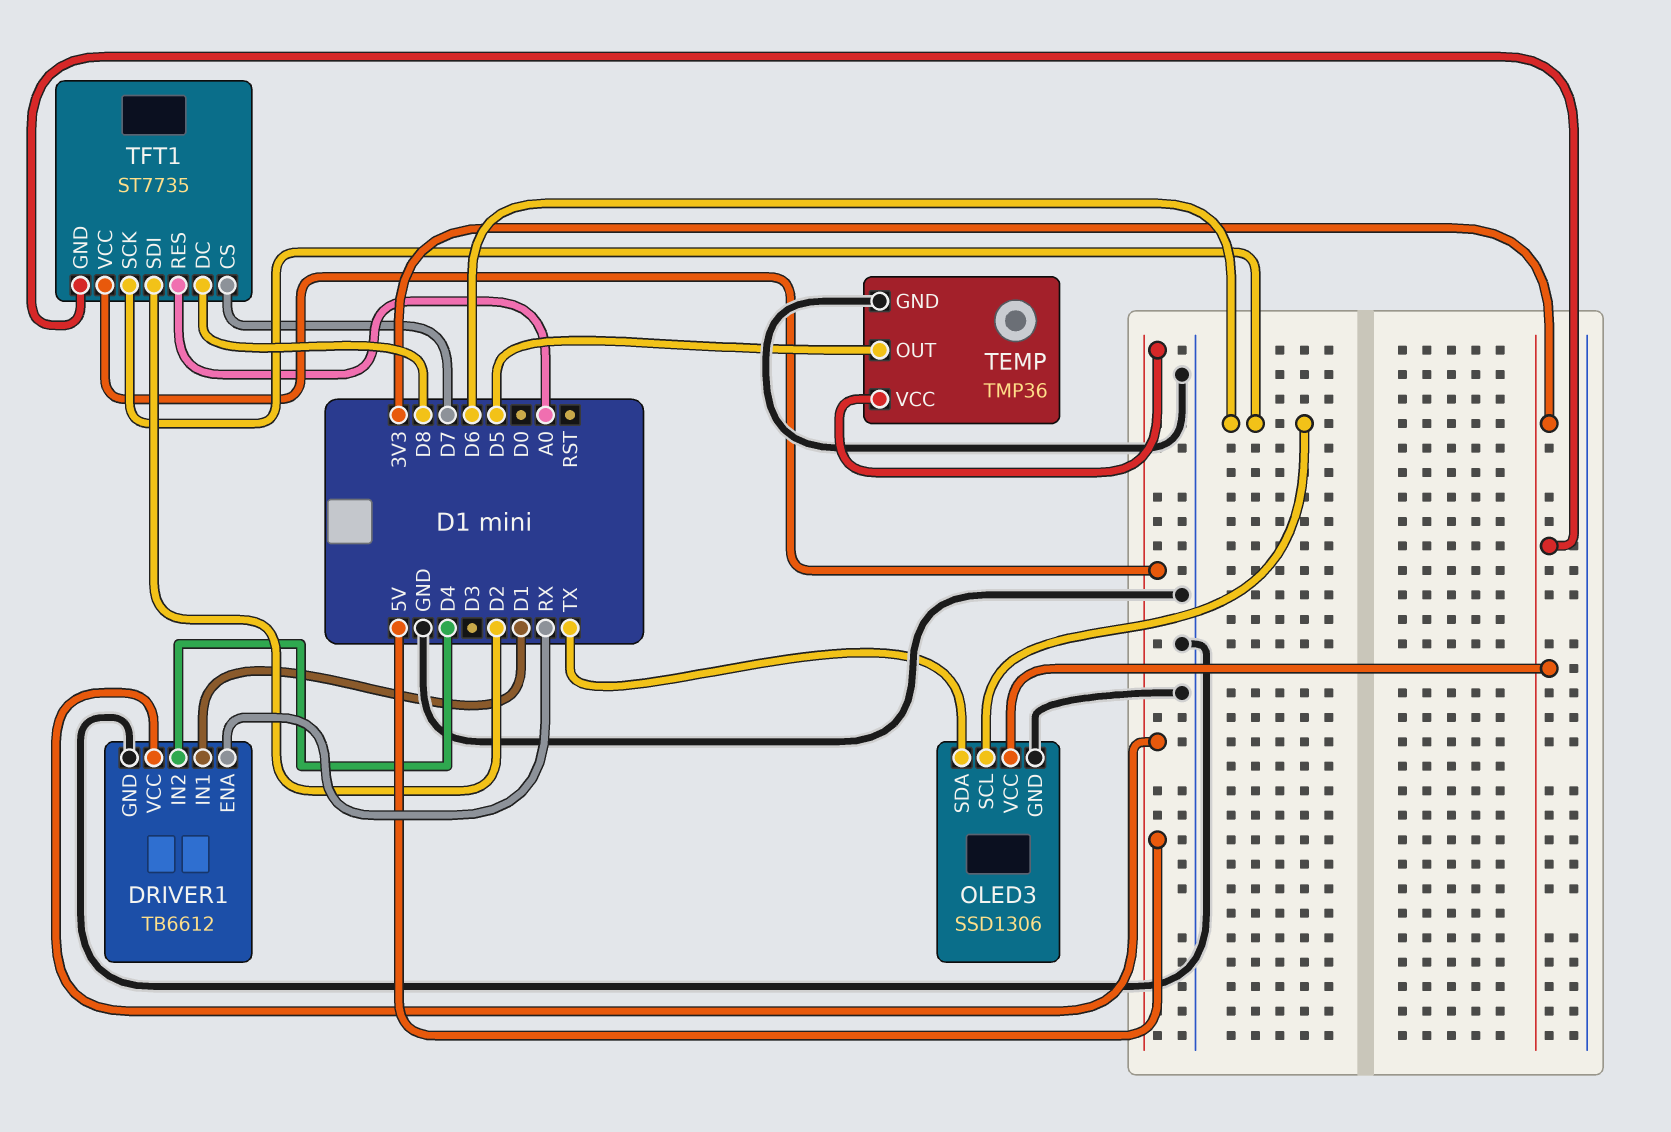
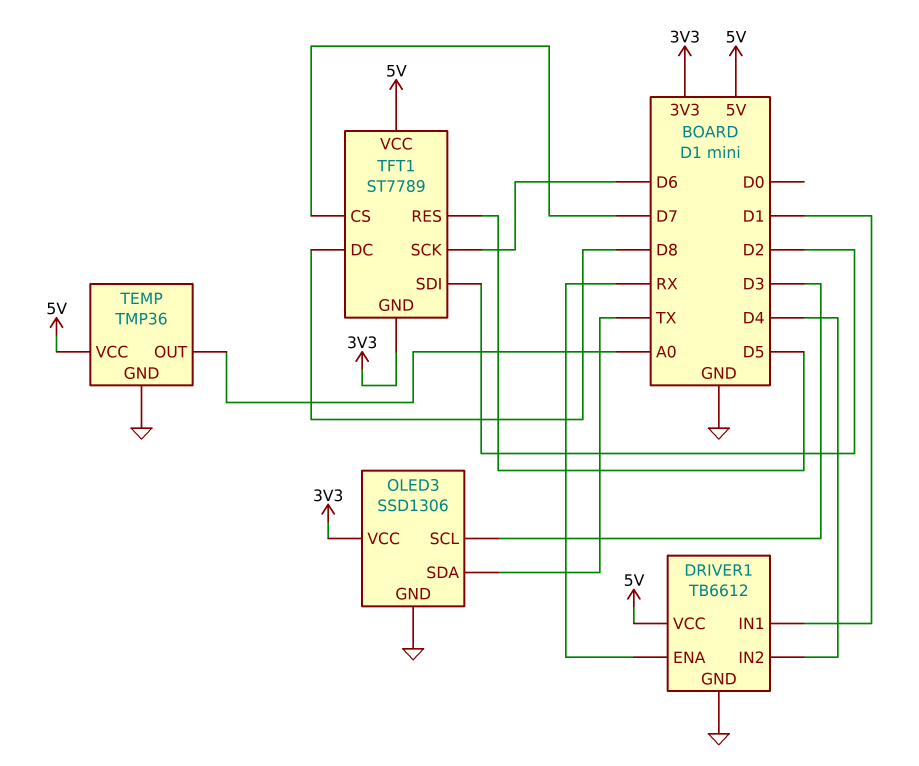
OLED3 pin SCL: D6 -> D3
TEMP pin OUT: D5 -> A0
TFT1: ST7735 -> ST7789
TFT1 pin RES: A0 -> D5

